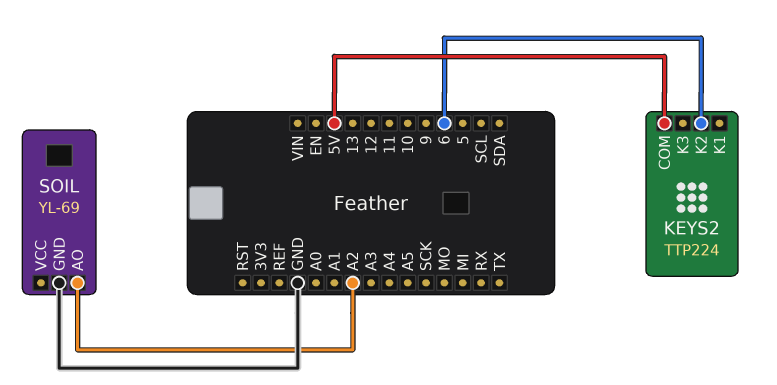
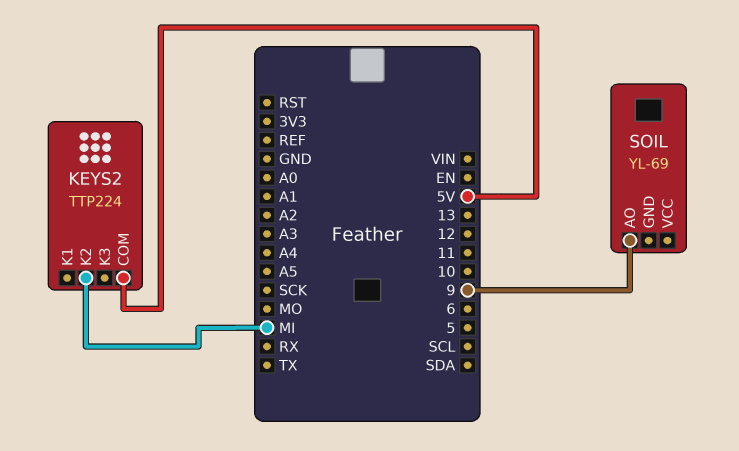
KEYS2 pin K2: 6 -> MI
SOIL pin AO: A2 -> 9
SOIL pin GND: GND -> none

